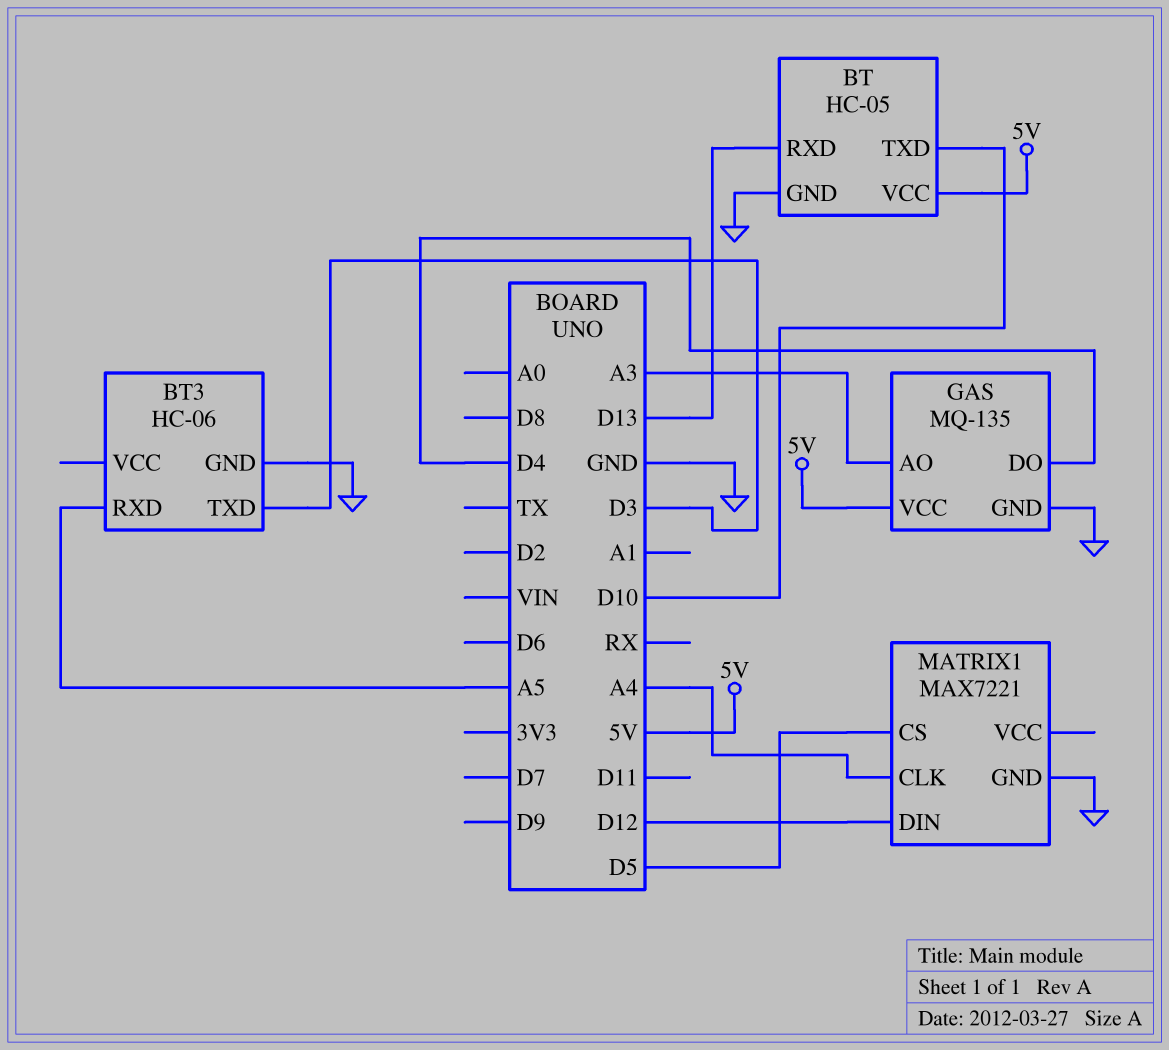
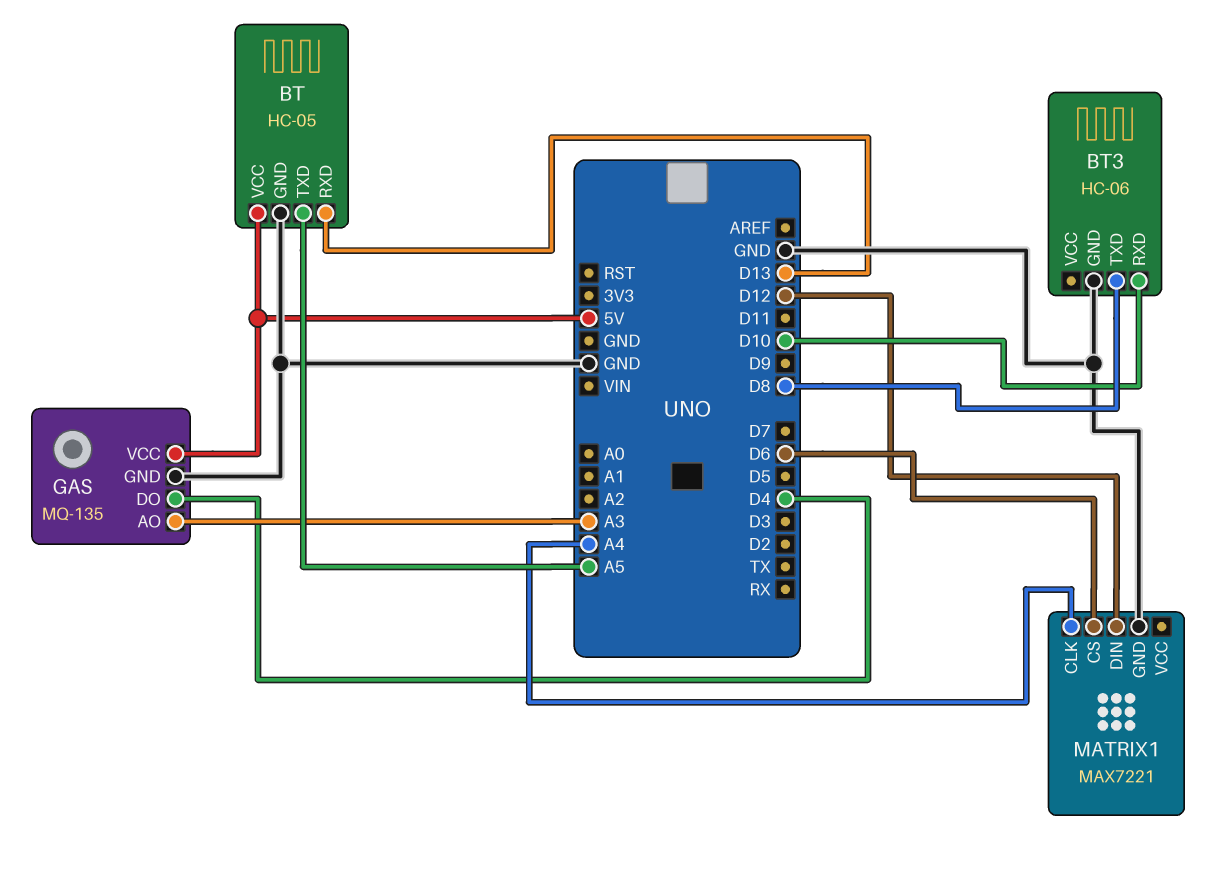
BT pin TXD: D10 -> A5
BT3 pin RXD: A5 -> D10
BT3 pin TXD: D3 -> D8
MATRIX1 pin CS: D5 -> D6

